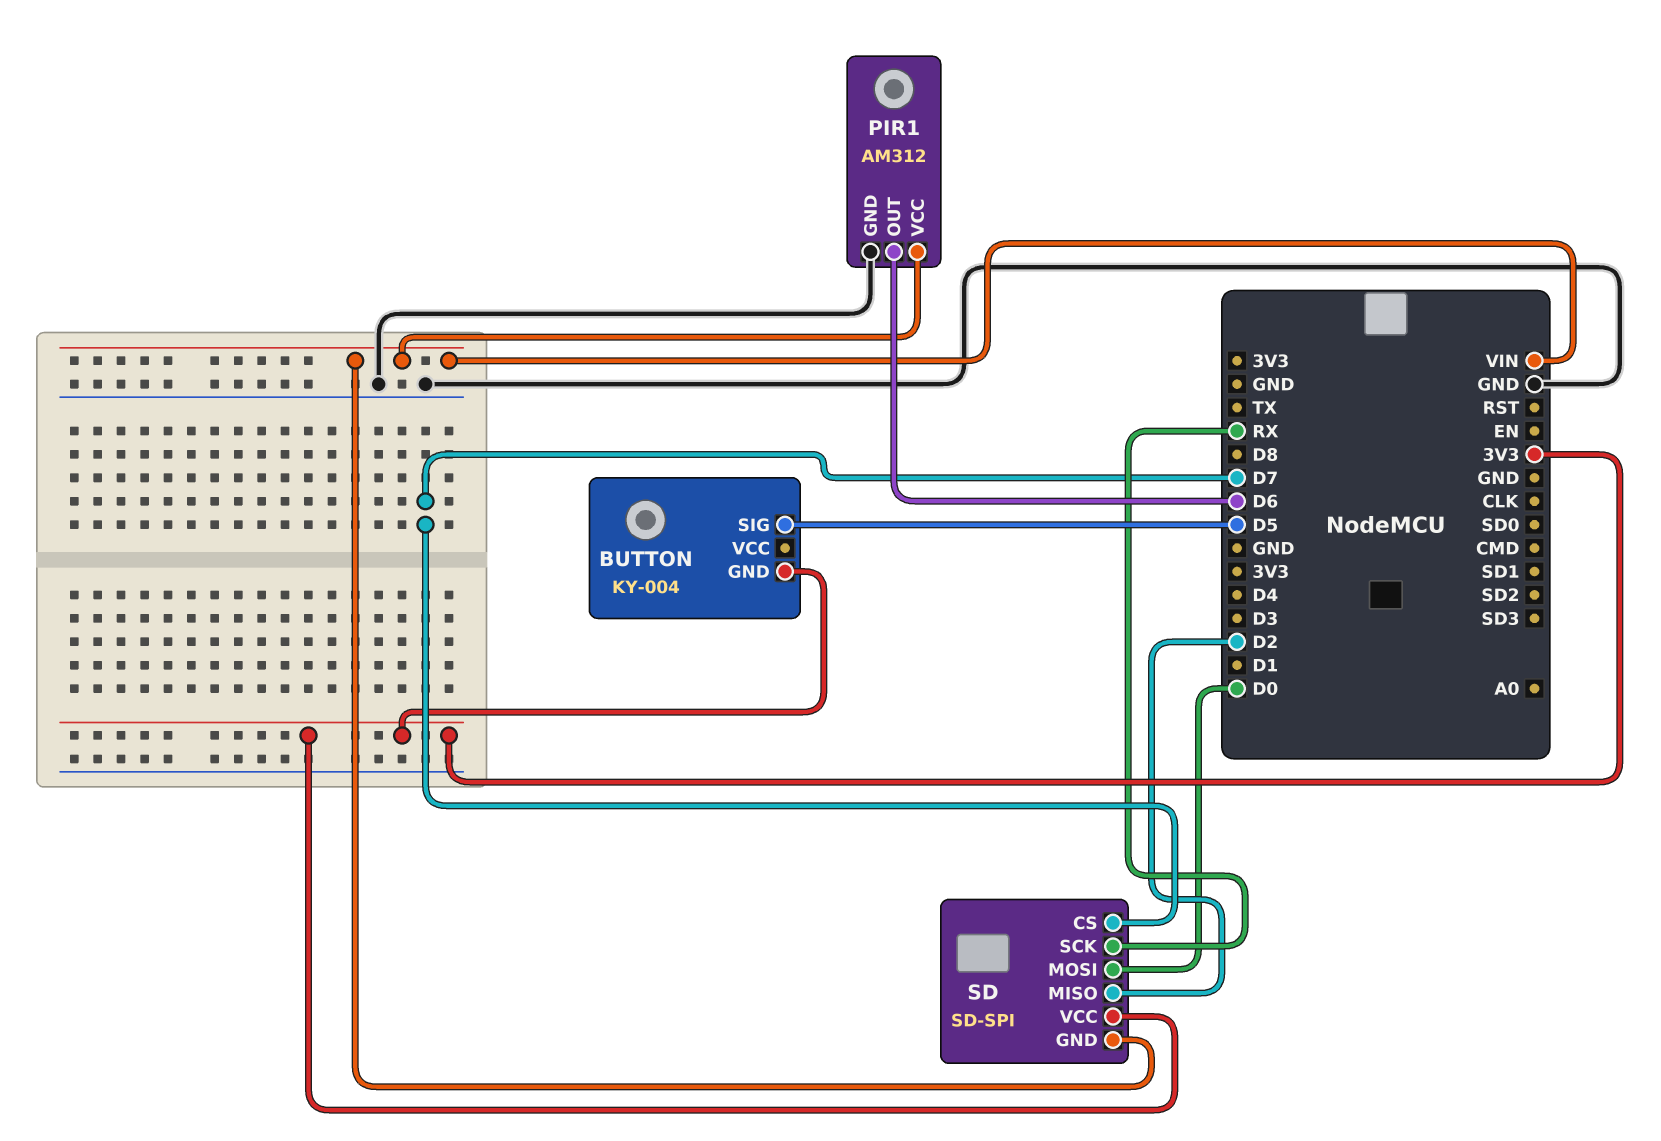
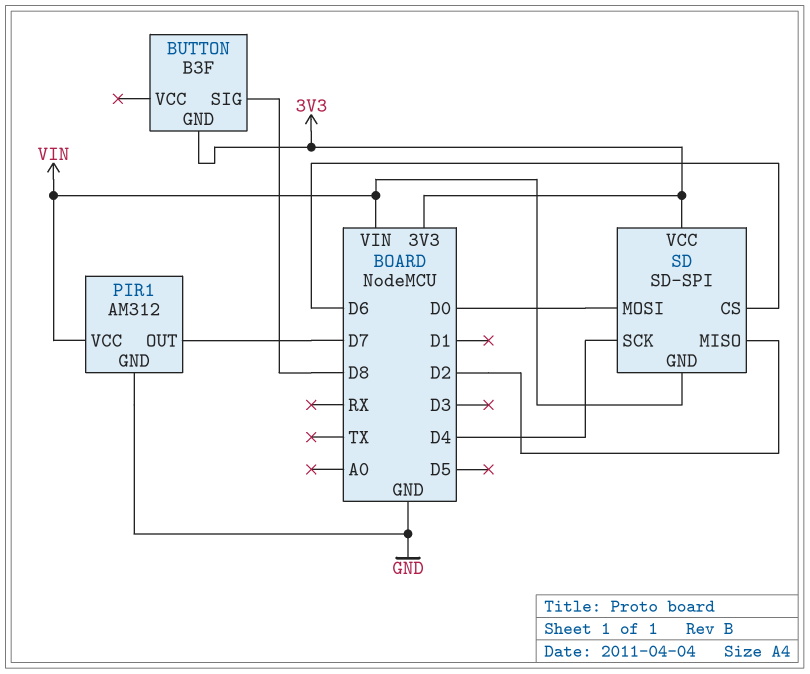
BUTTON: KY-004 -> B3F
BUTTON pin SIG: D5 -> D8
PIR1 pin OUT: D6 -> D7
SD pin CS: D7 -> D6
SD pin SCK: RX -> D4

